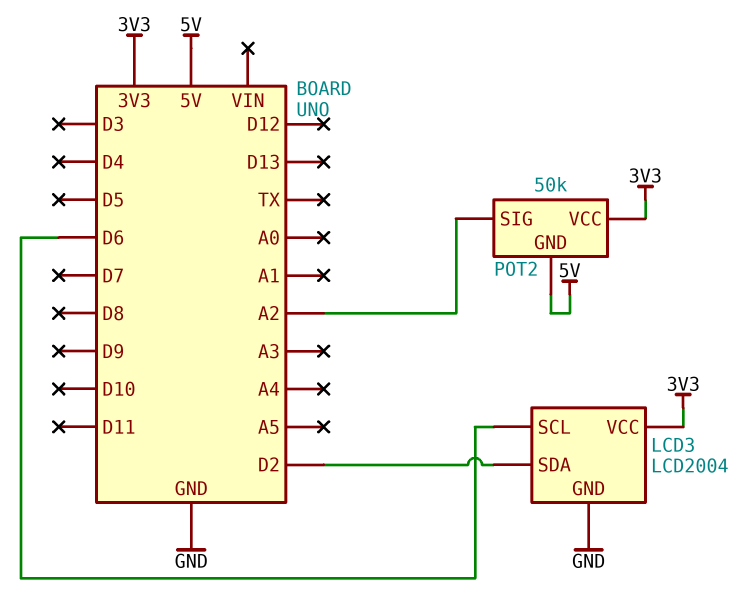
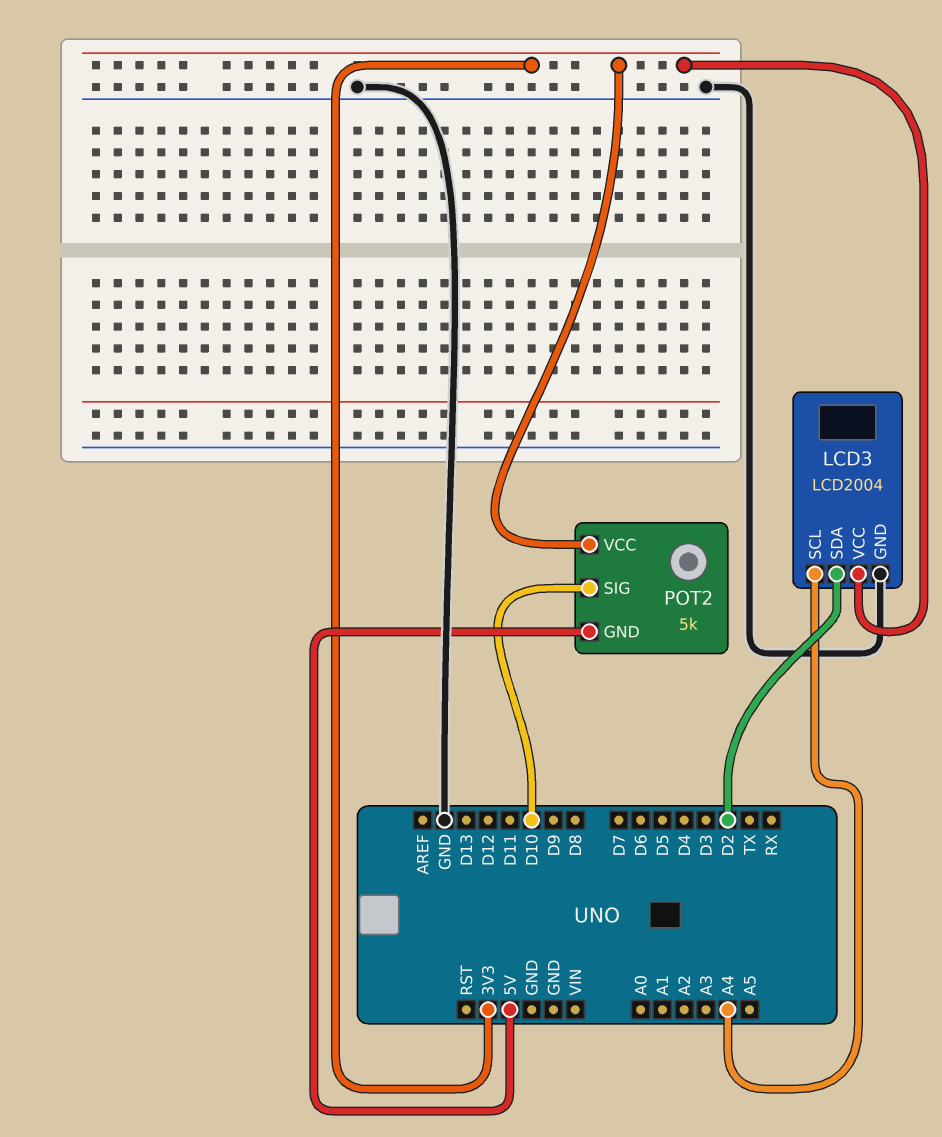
LCD3 pin SCL: D6 -> A4
POT2: 50k -> 5k
POT2 pin SIG: A2 -> D10

